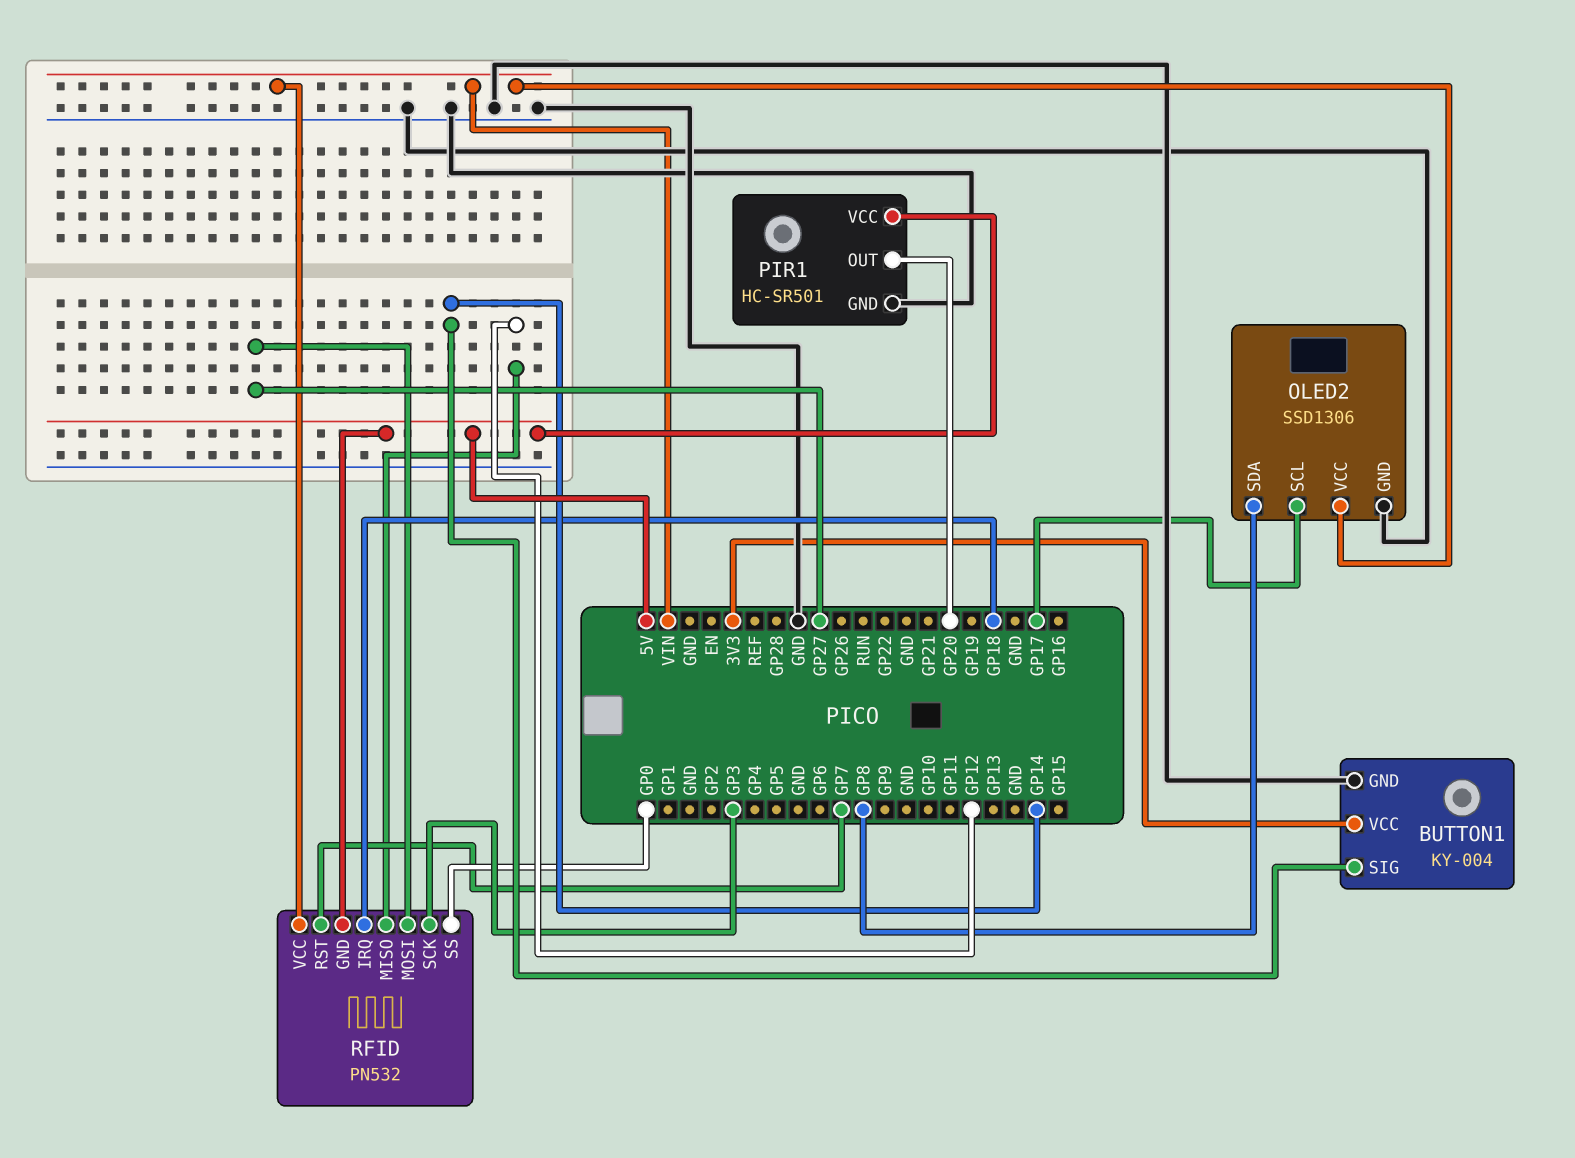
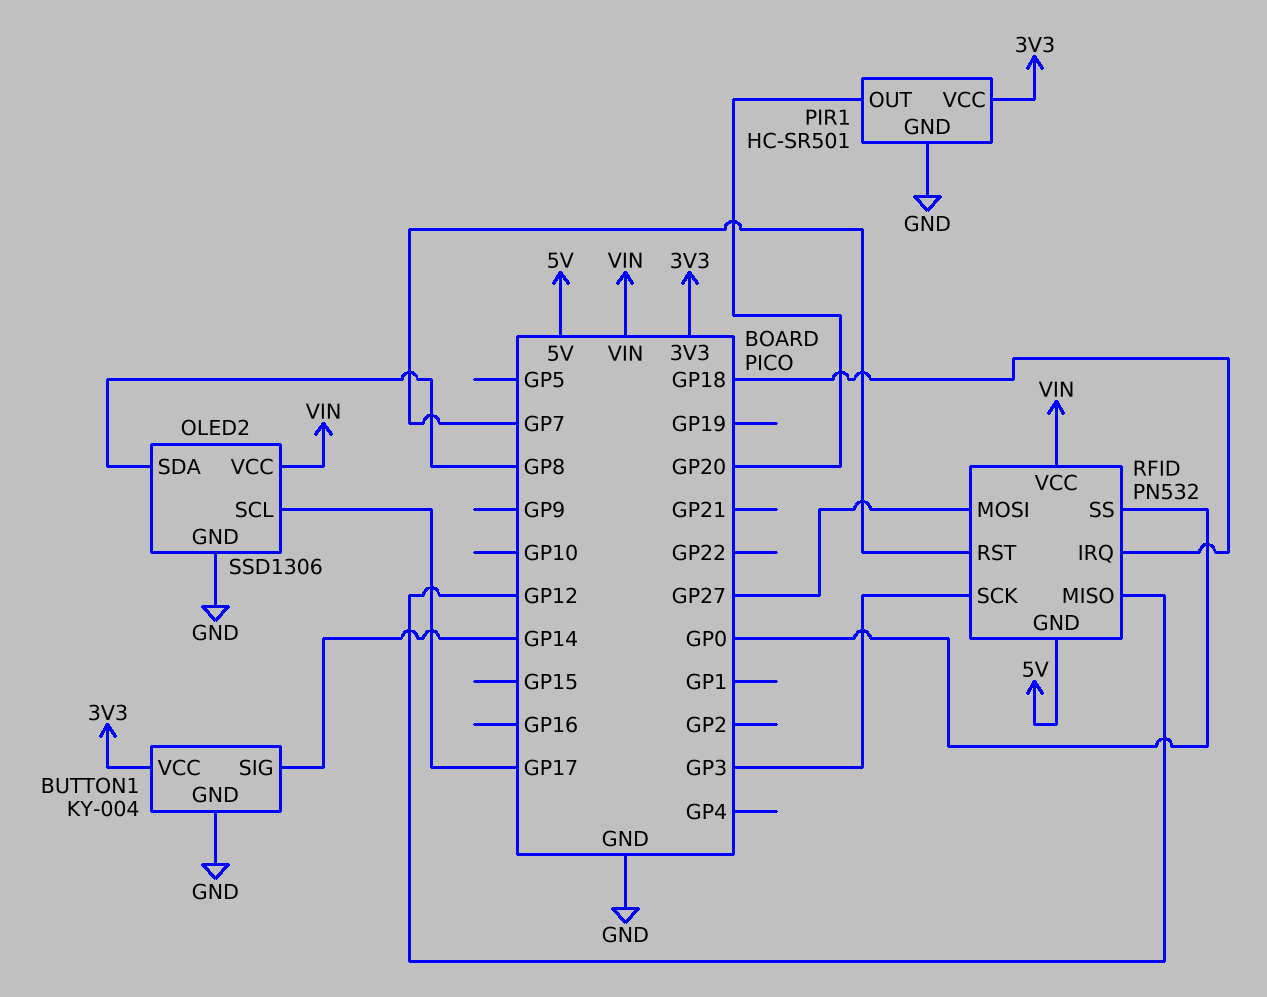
PIR1 pin VCC: 5V -> 3V3

